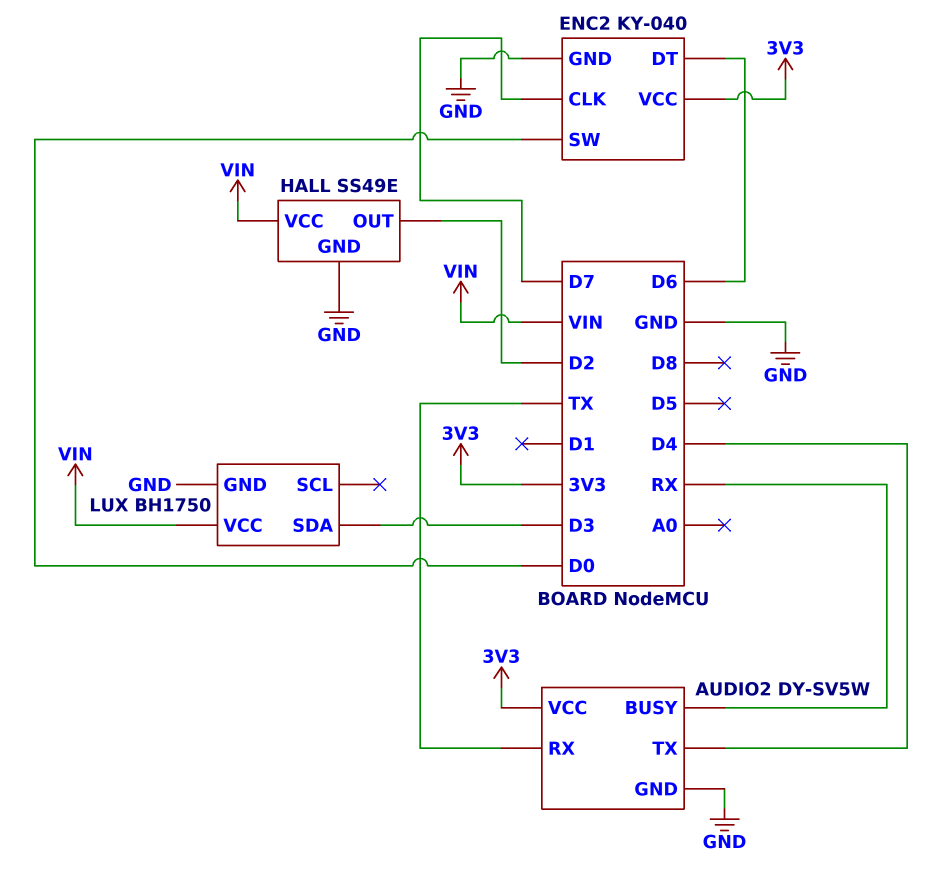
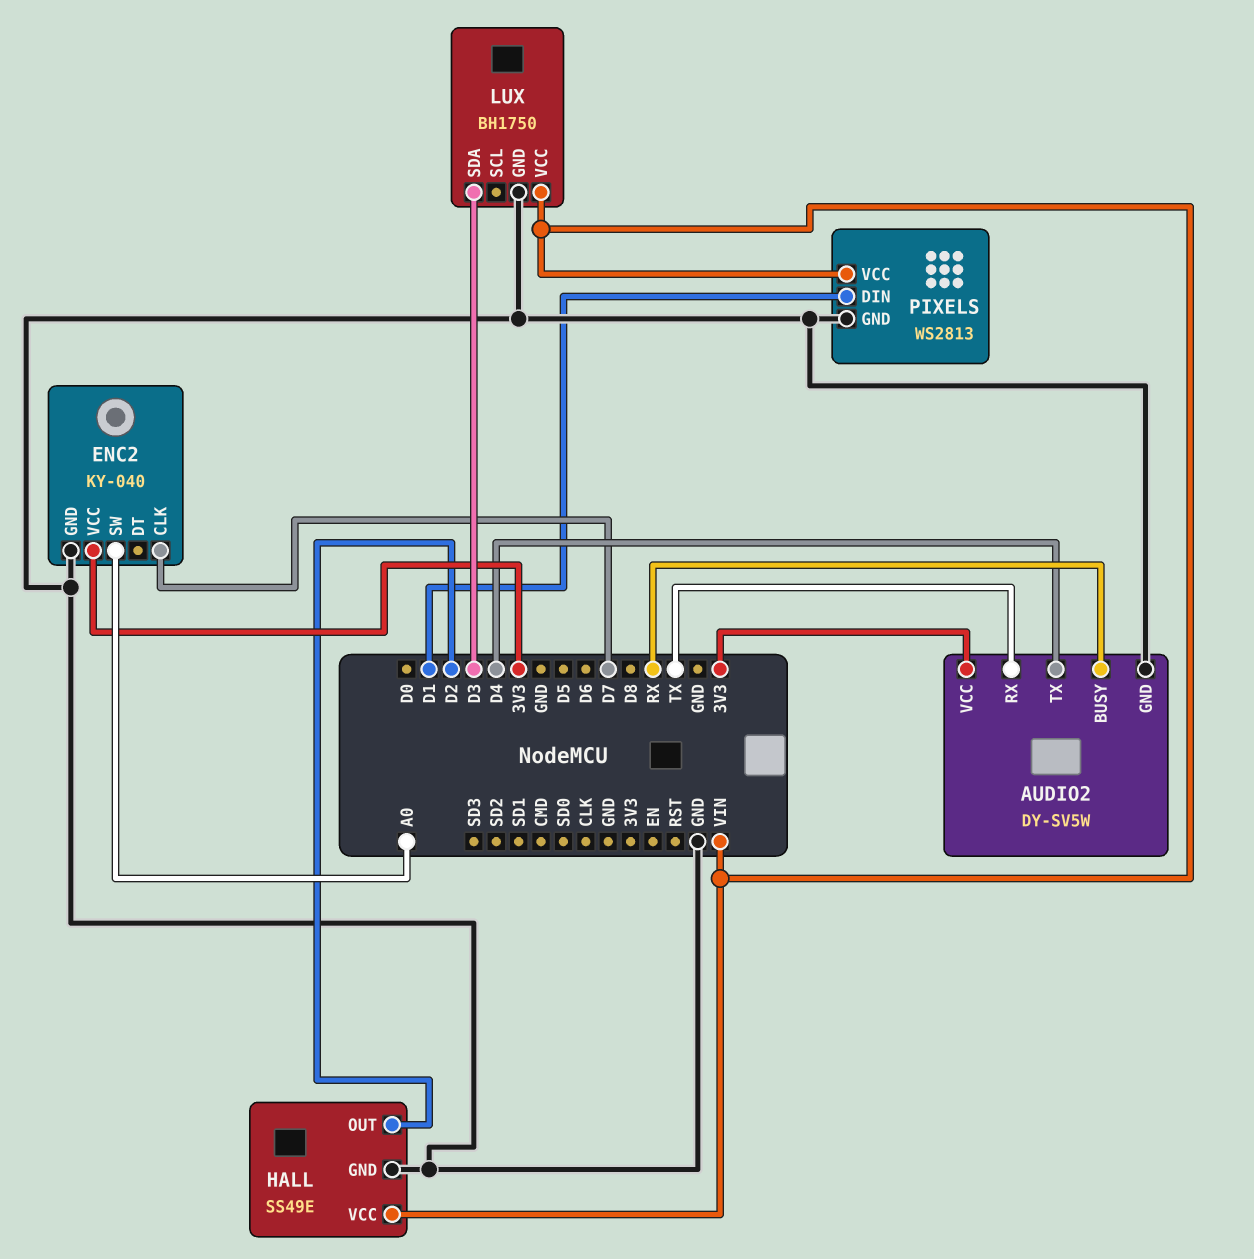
ENC2 pin DT: D6 -> none
ENC2 pin SW: D0 -> A0
PIXELS: none -> WS2813
PIXELS pin DIN: none -> D1
PIXELS pin GND: none -> GND
PIXELS pin VCC: none -> VIN

